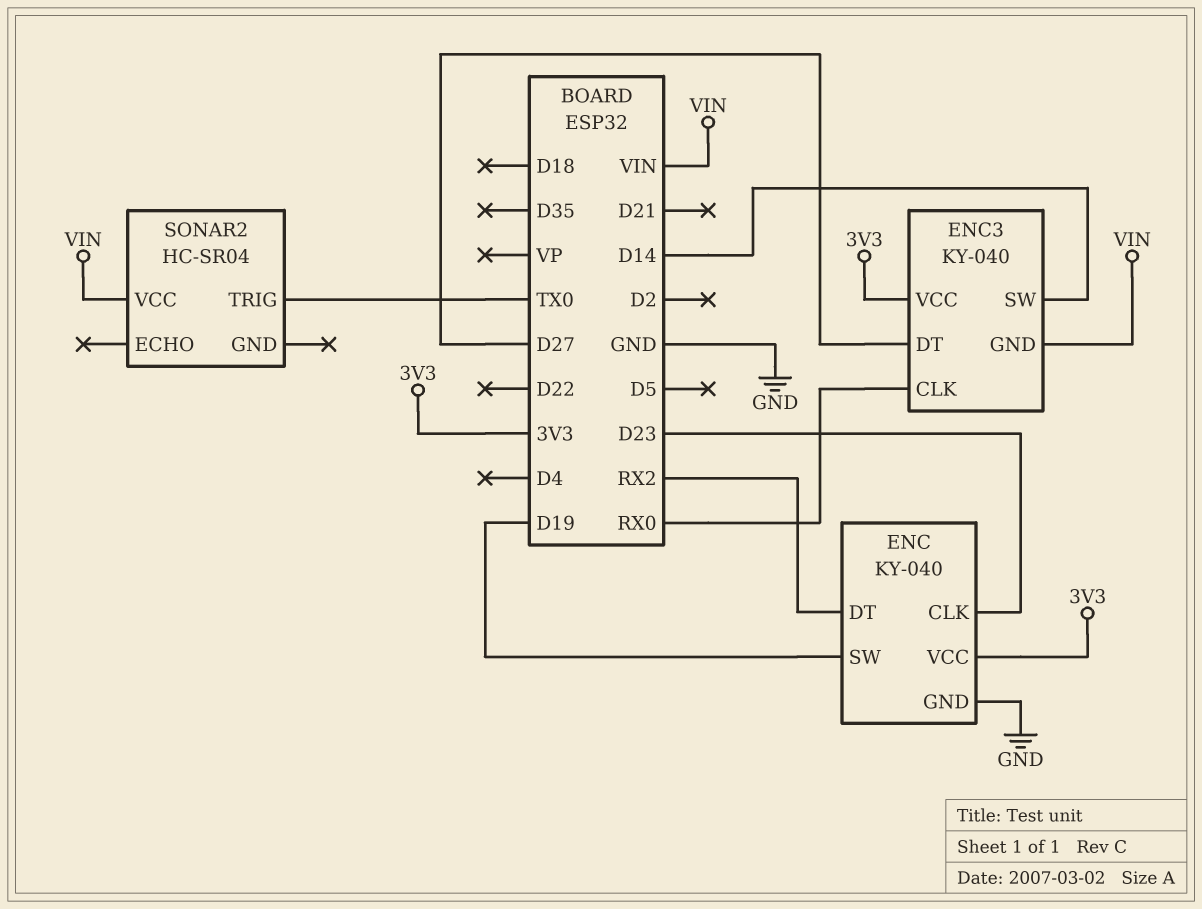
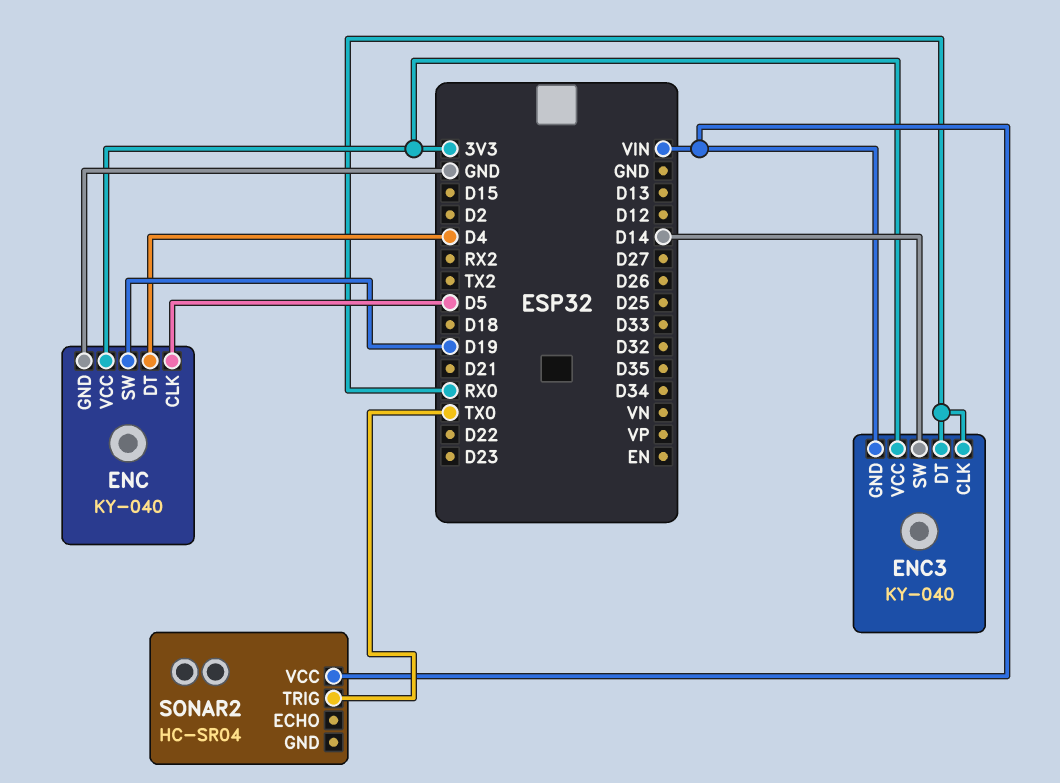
ENC pin CLK: D23 -> D5
ENC pin DT: RX2 -> D4
ENC3 pin DT: D27 -> RX0

